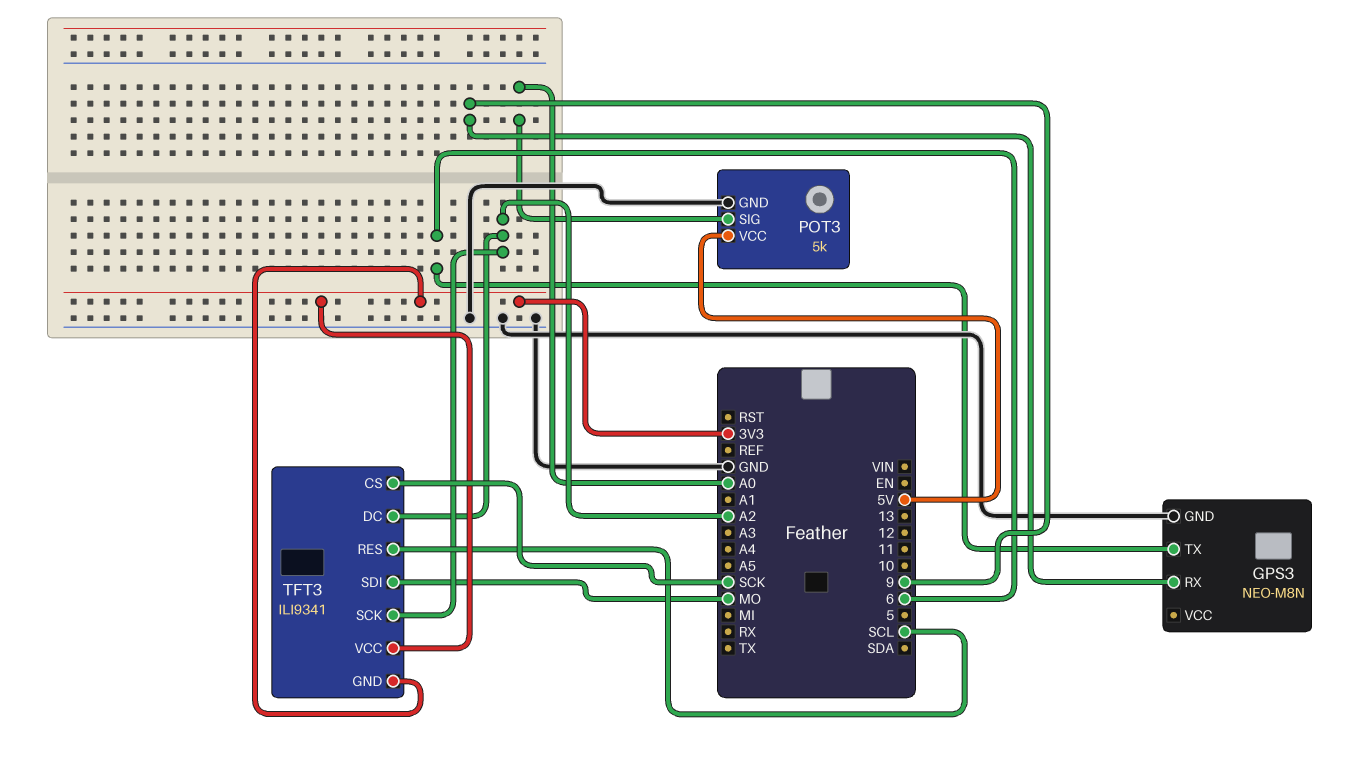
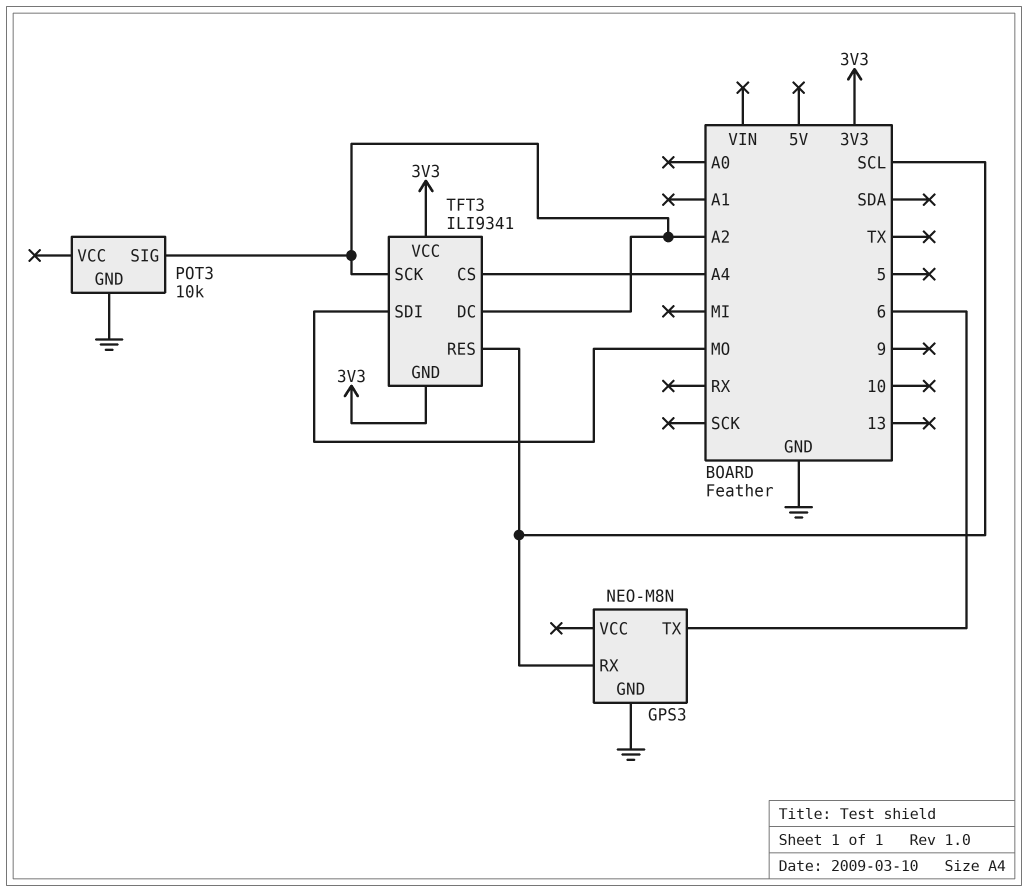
GPS3 pin RX: 9 -> SCL
POT3: 5k -> 10k
POT3 pin SIG: A0 -> A2
POT3 pin VCC: 5V -> none
TFT3 pin CS: SCK -> A4

